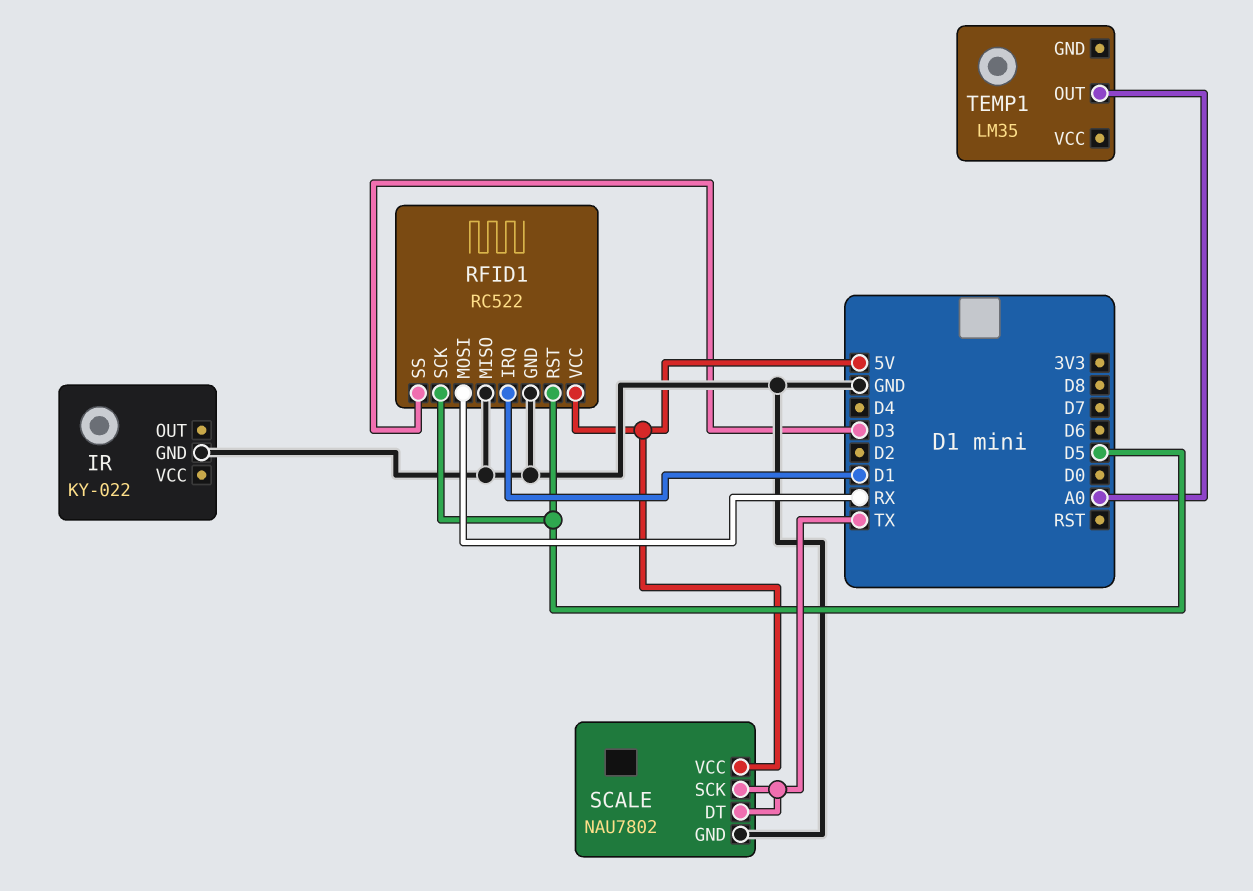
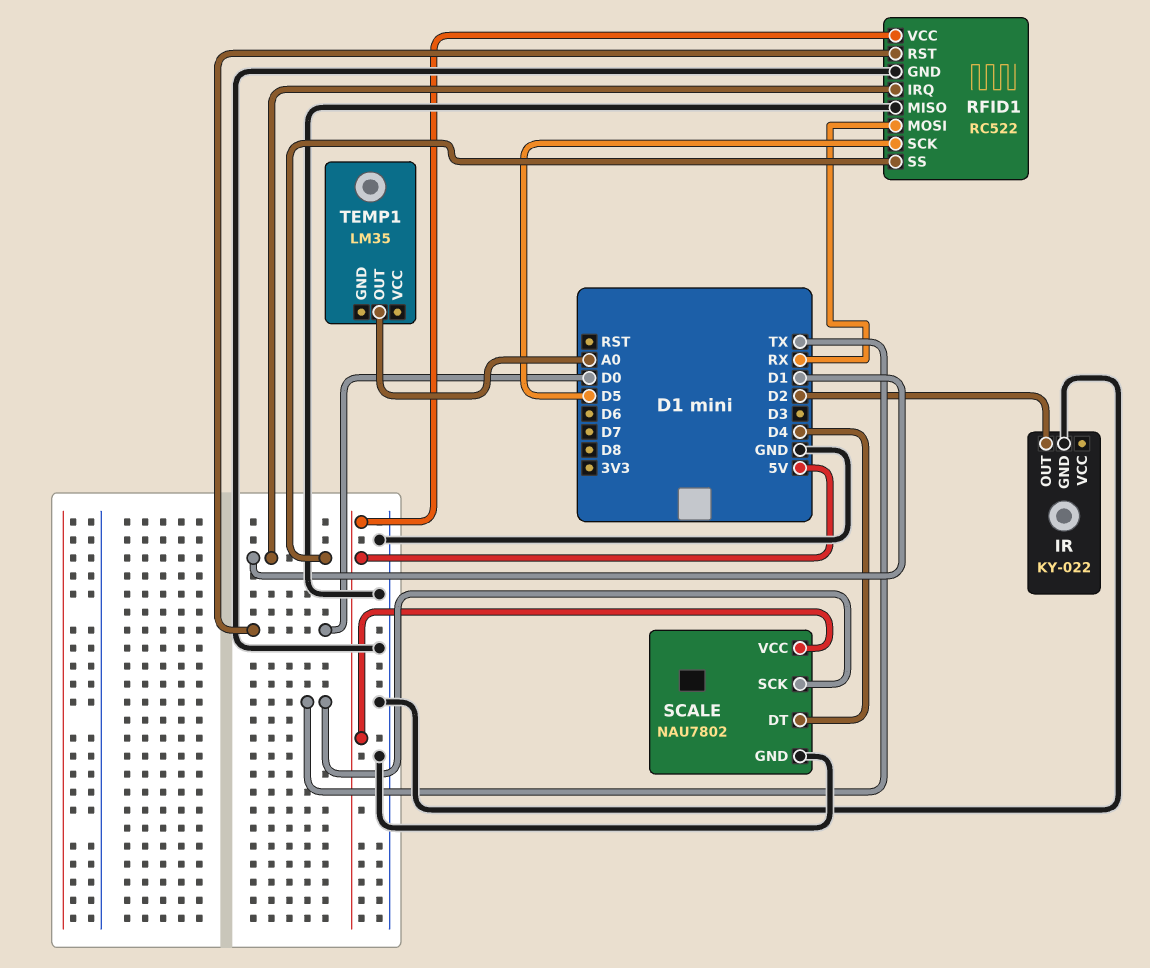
IR pin OUT: none -> D2
RFID1 pin RST: D5 -> D0
RFID1 pin SS: D3 -> D1
SCALE pin DT: TX -> D4

